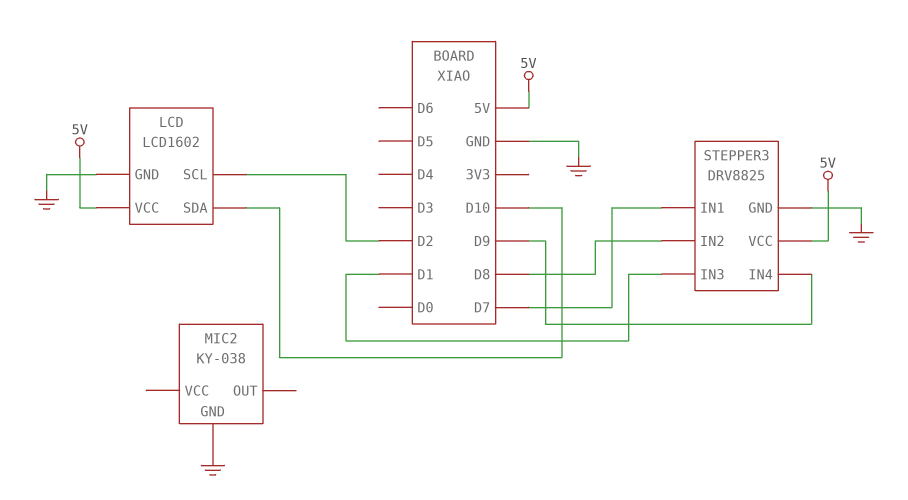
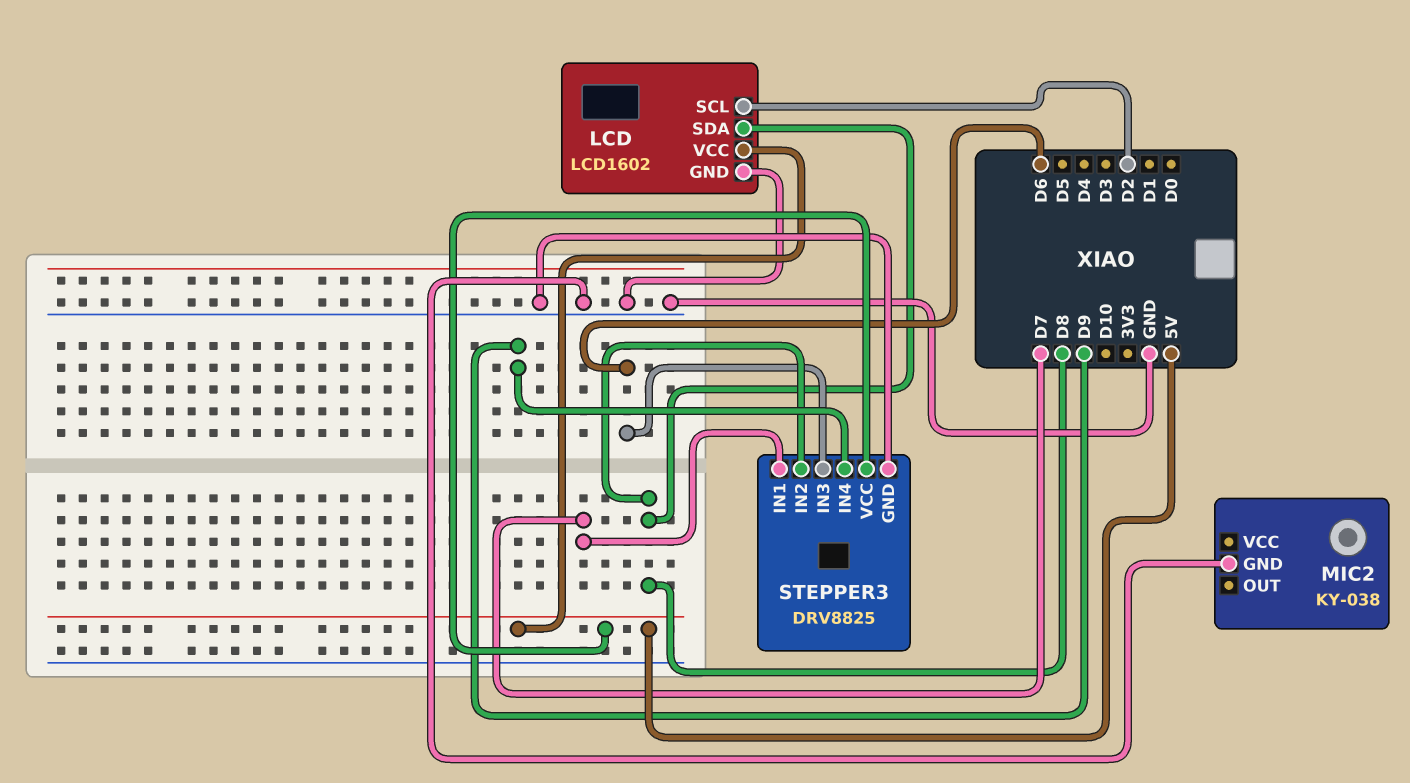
LCD pin SDA: D10 -> D8
STEPPER3 pin IN3: D1 -> D6

